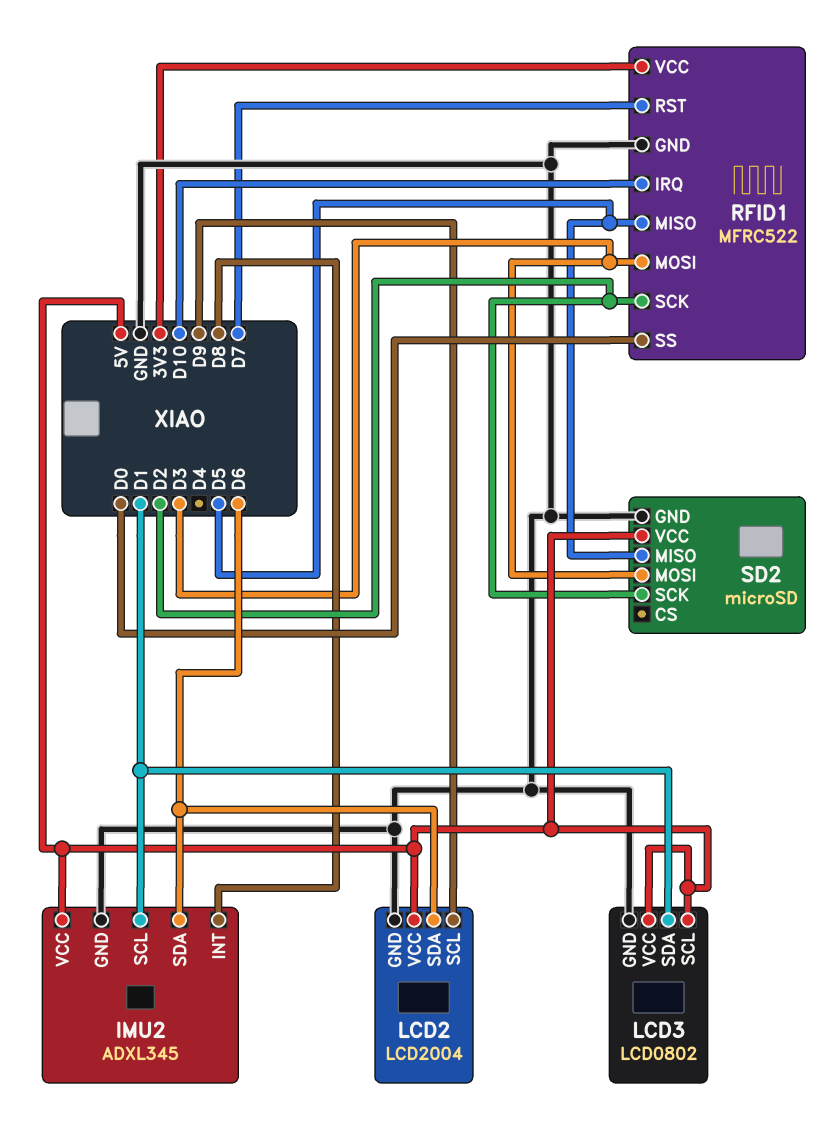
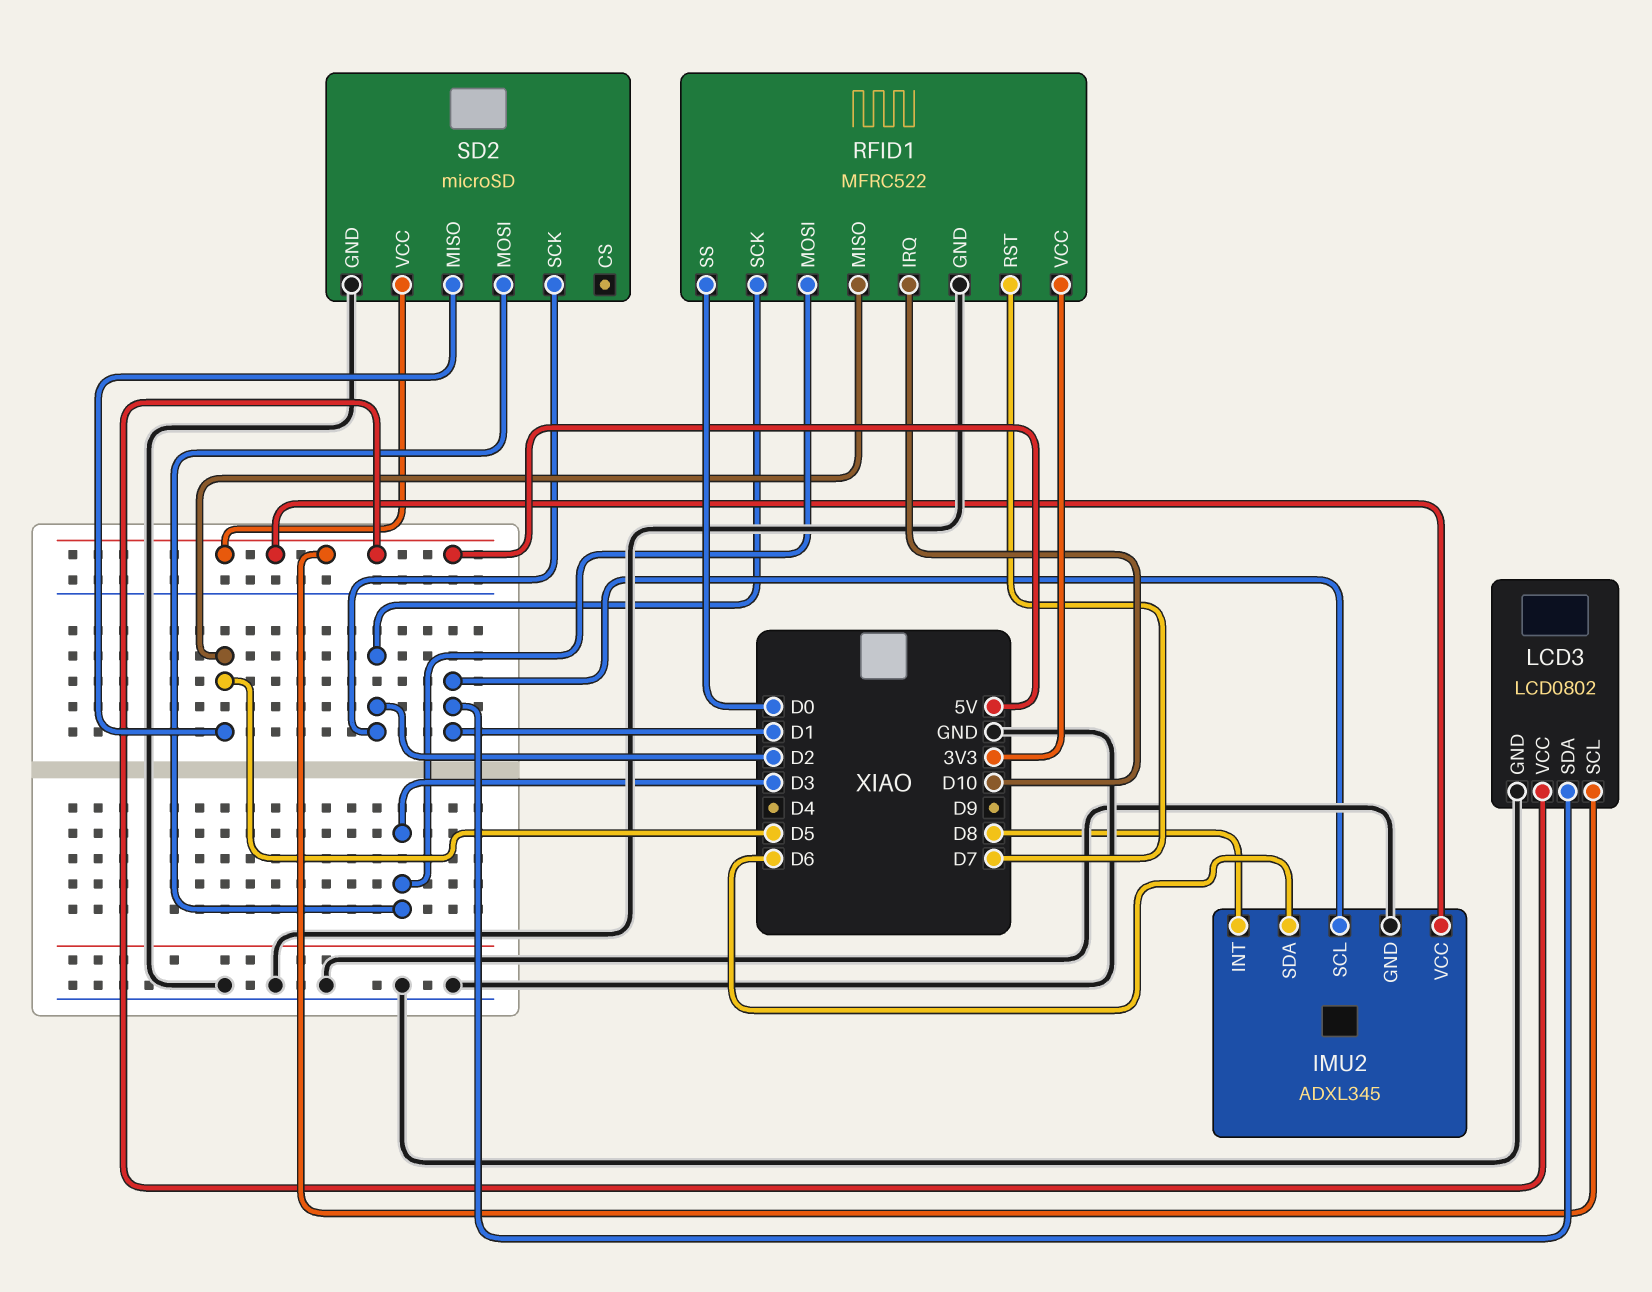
LCD2: LCD2004 -> none
LCD2 pin GND: GND -> none
LCD2 pin SCL: D9 -> none
LCD2 pin SDA: D6 -> none
LCD2 pin VCC: 5V -> none

